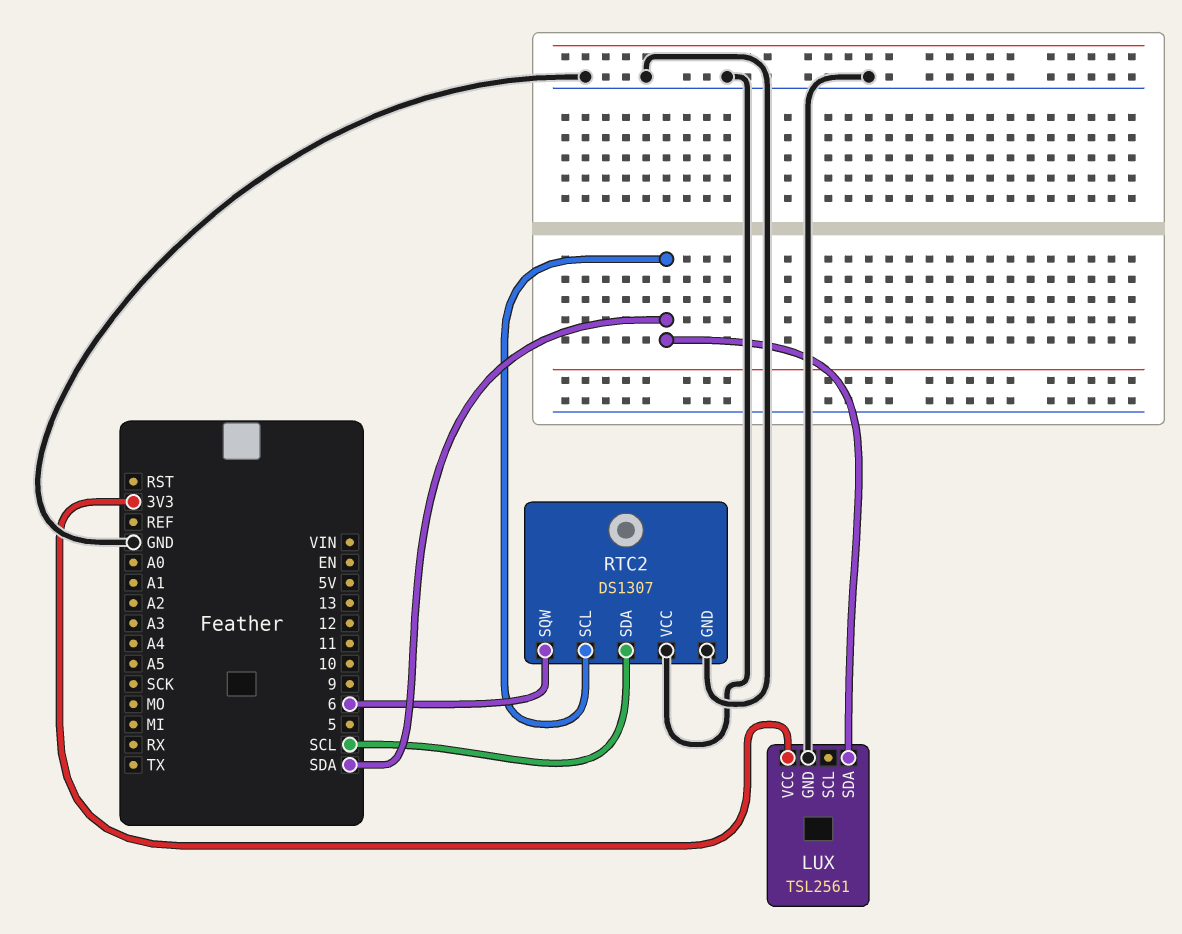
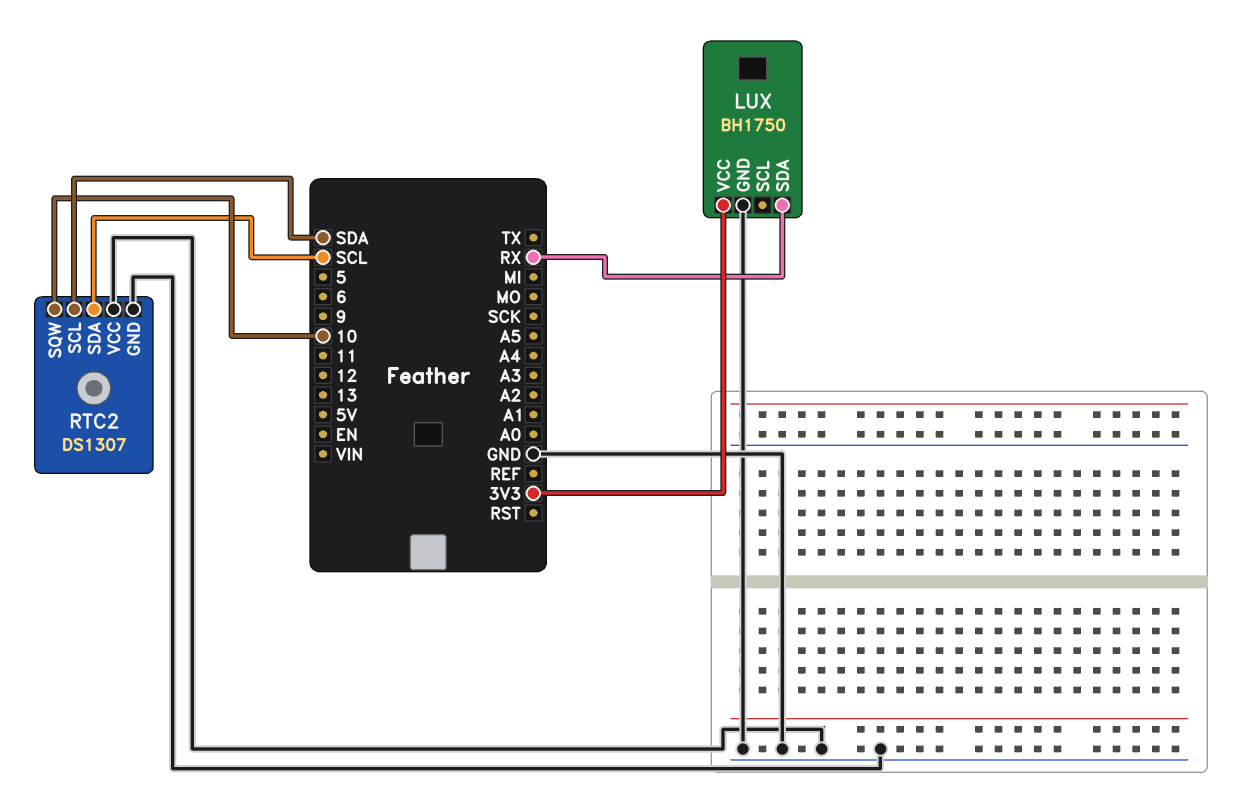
LUX: TSL2561 -> BH1750
LUX pin SDA: SDA -> RX
RTC2 pin SQW: 6 -> 10

